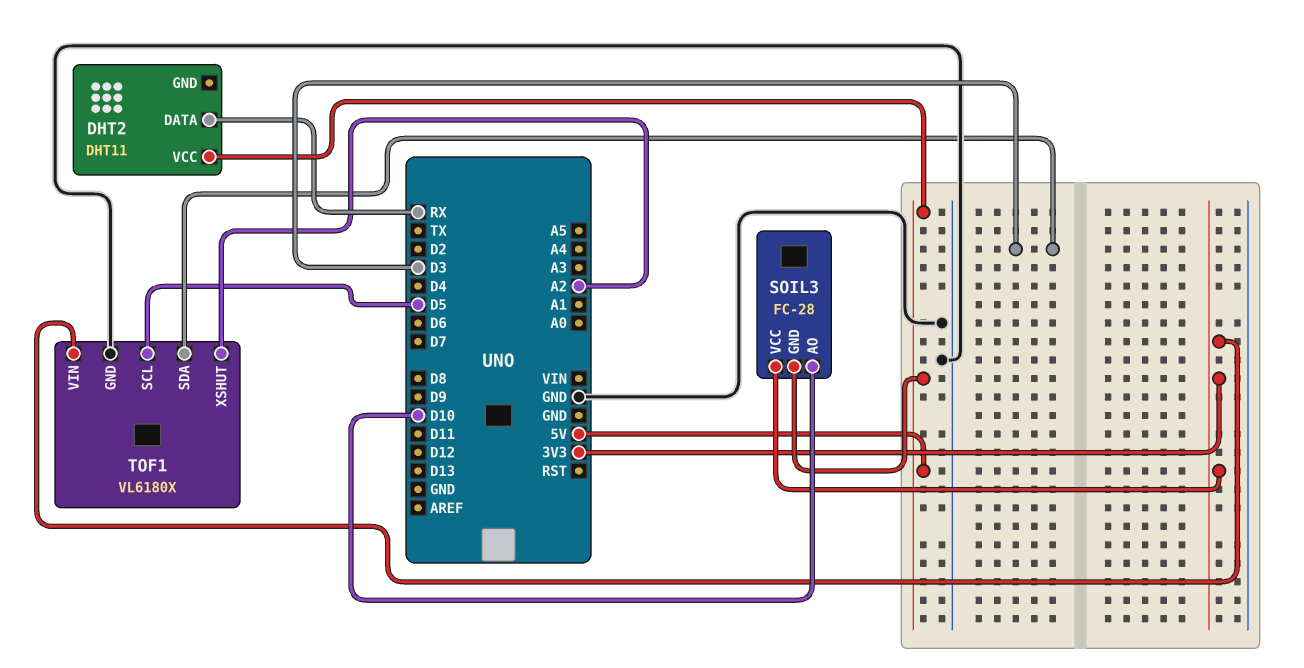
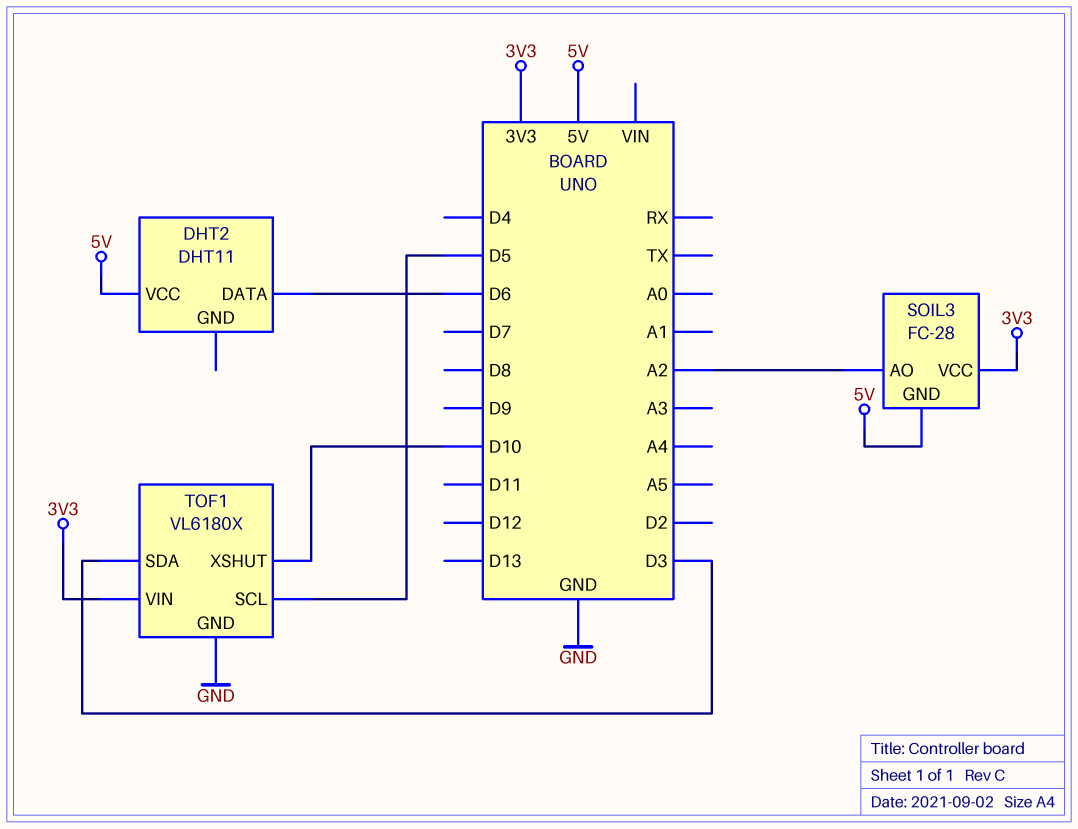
DHT2 pin DATA: RX -> D6
SOIL3 pin AO: D10 -> A2
TOF1 pin XSHUT: A2 -> D10

